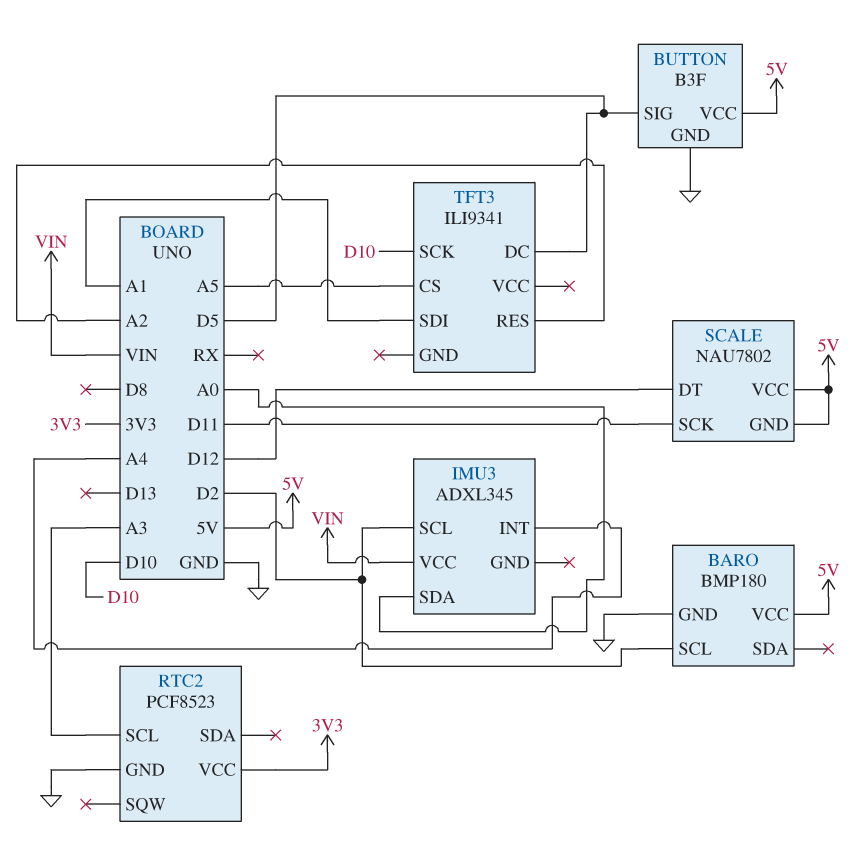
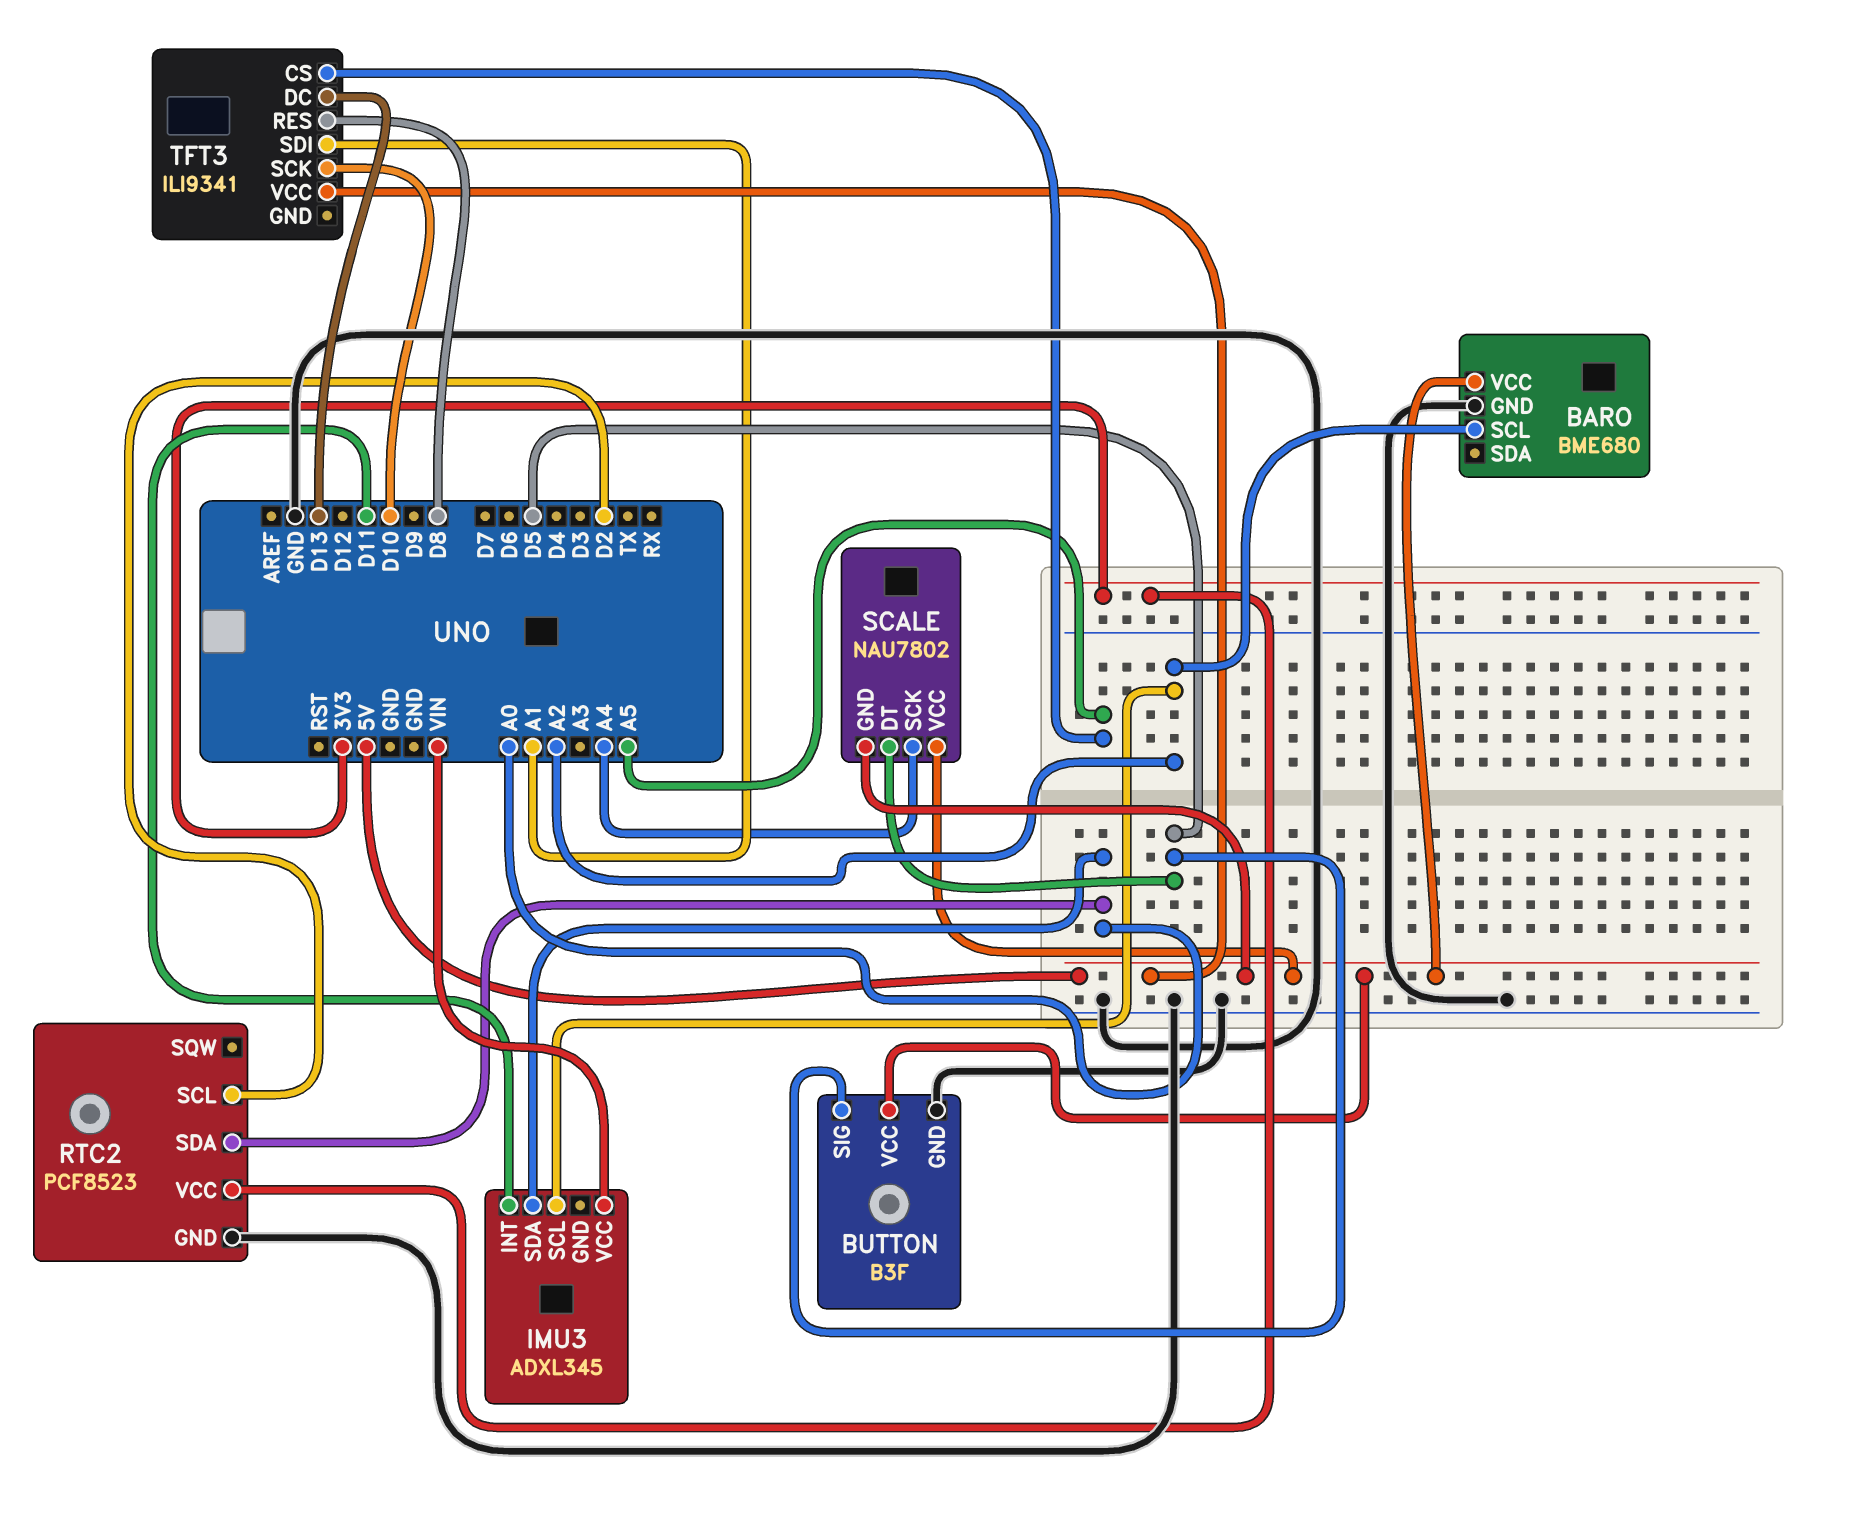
BARO: BMP180 -> BME680
BARO pin SCL: D2 -> A2
IMU3 pin INT: A4 -> D11
IMU3 pin SCL: D2 -> A2
RTC2 pin SCL: A3 -> D2
RTC2 pin SDA: none -> A0
SCALE pin DT: D12 -> D5
SCALE pin SCK: D11 -> A4
TFT3 pin DC: D5 -> D13
TFT3 pin RES: A2 -> D8
TFT3 pin VCC: none -> 5V

